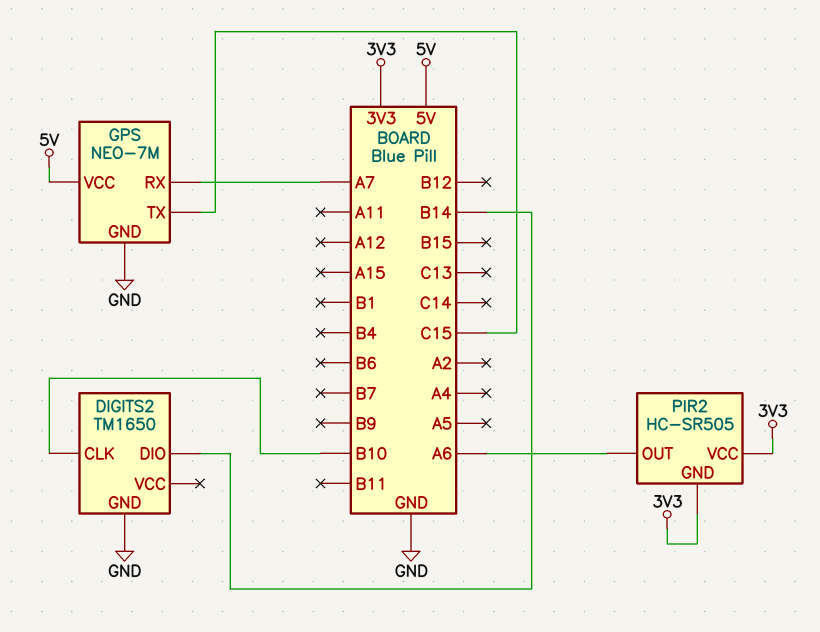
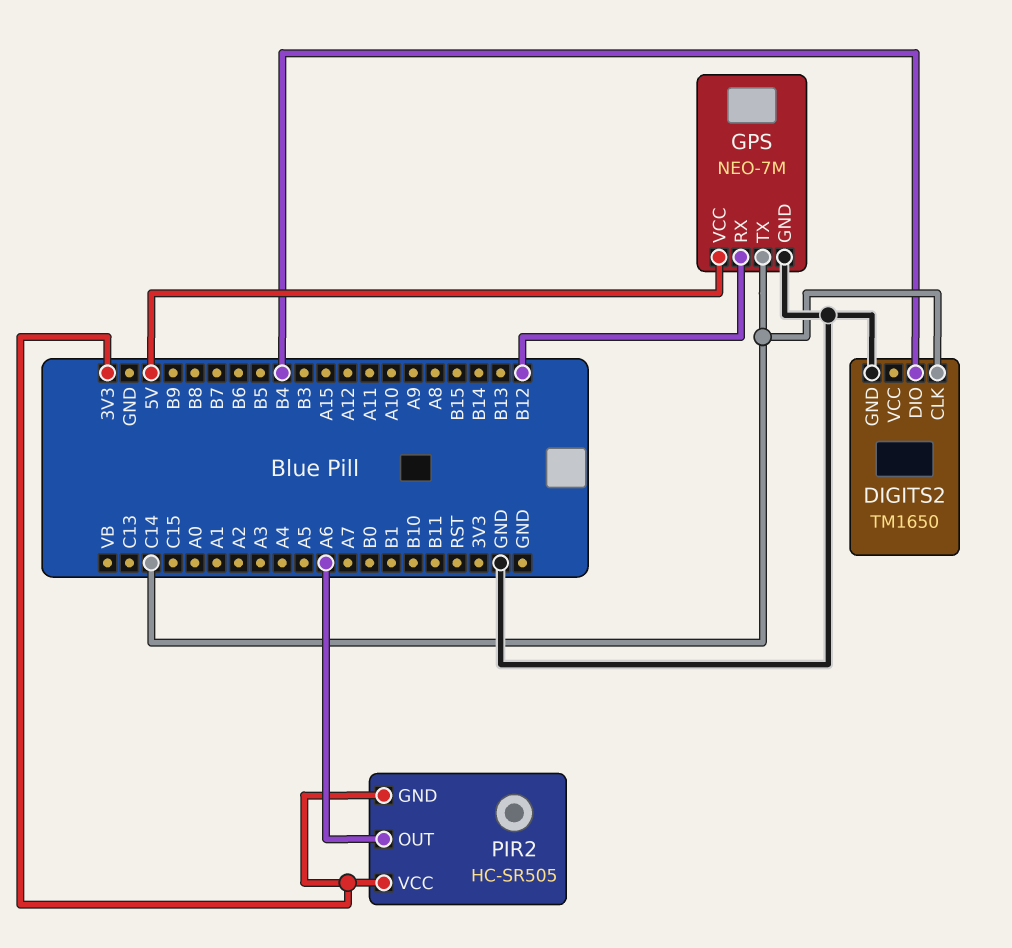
DIGITS2 pin CLK: B10 -> C14
DIGITS2 pin DIO: B14 -> B4
GPS pin RX: A7 -> B12
GPS pin TX: C15 -> C14

